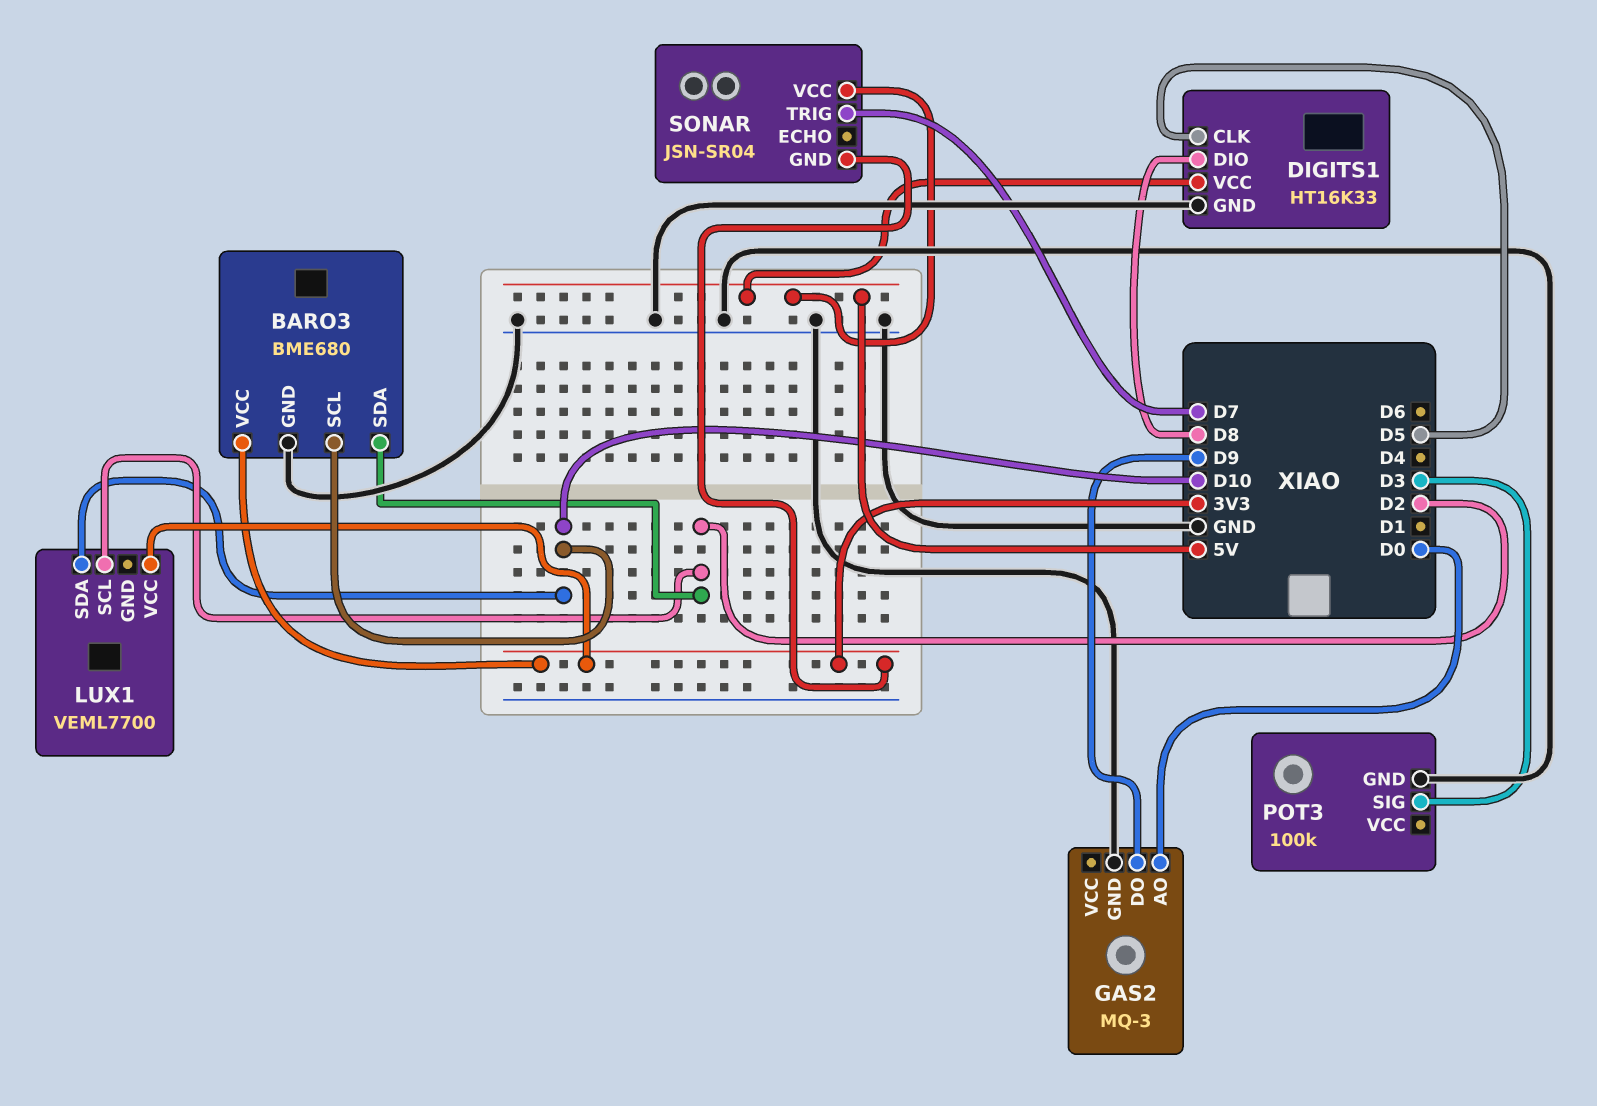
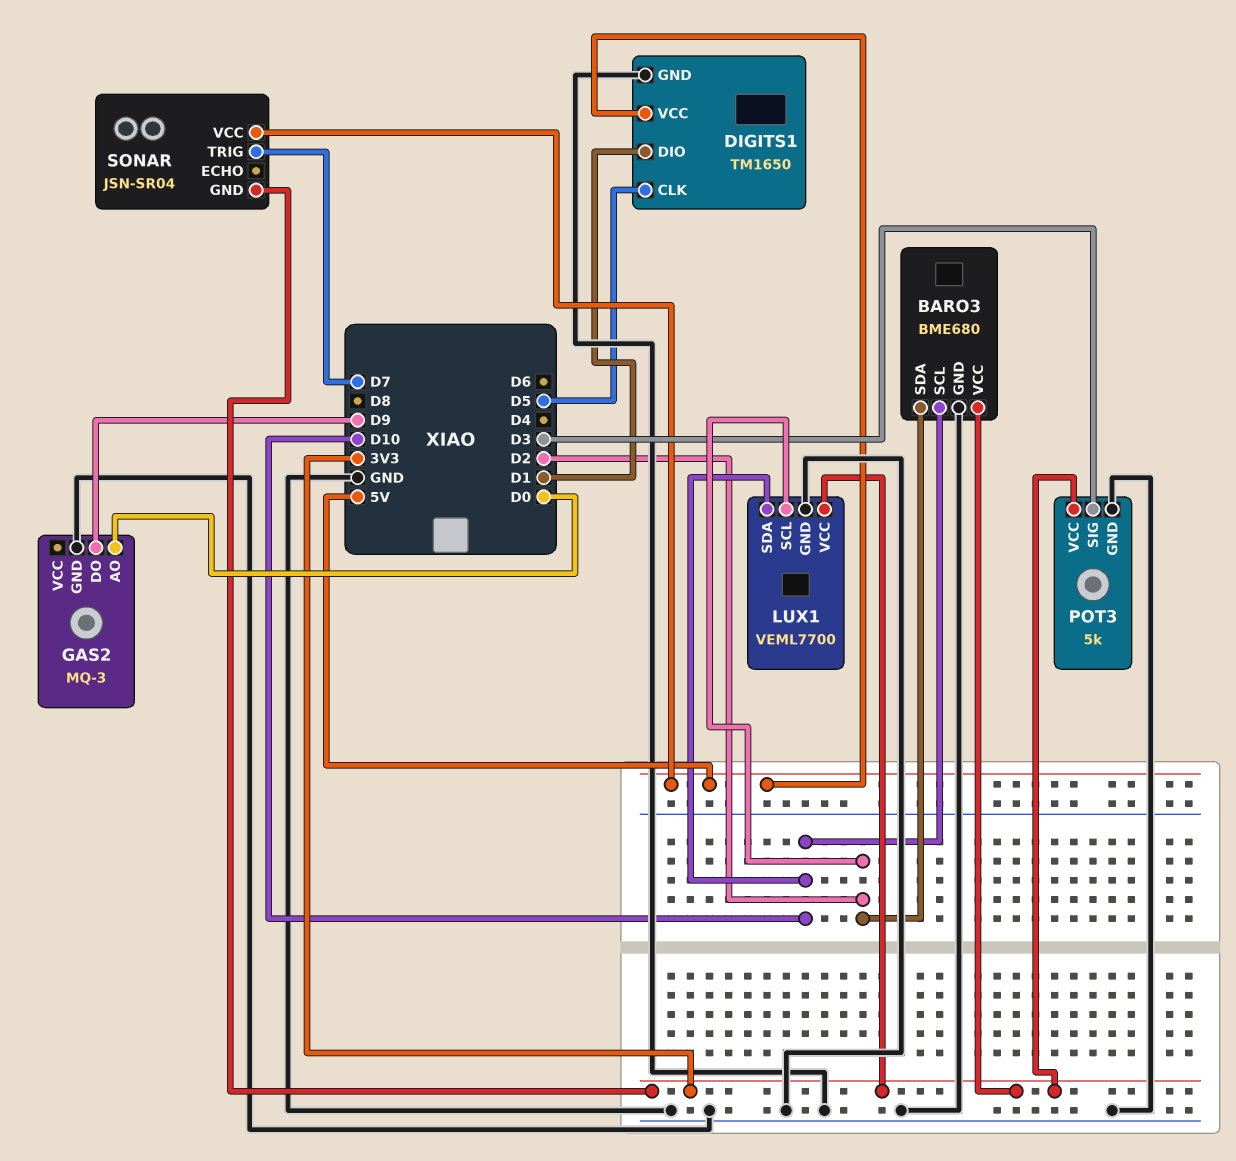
DIGITS1: HT16K33 -> TM1650
DIGITS1 pin DIO: D8 -> D1
LUX1 pin GND: none -> GND
POT3: 100k -> 5k
POT3 pin VCC: none -> 3V3

